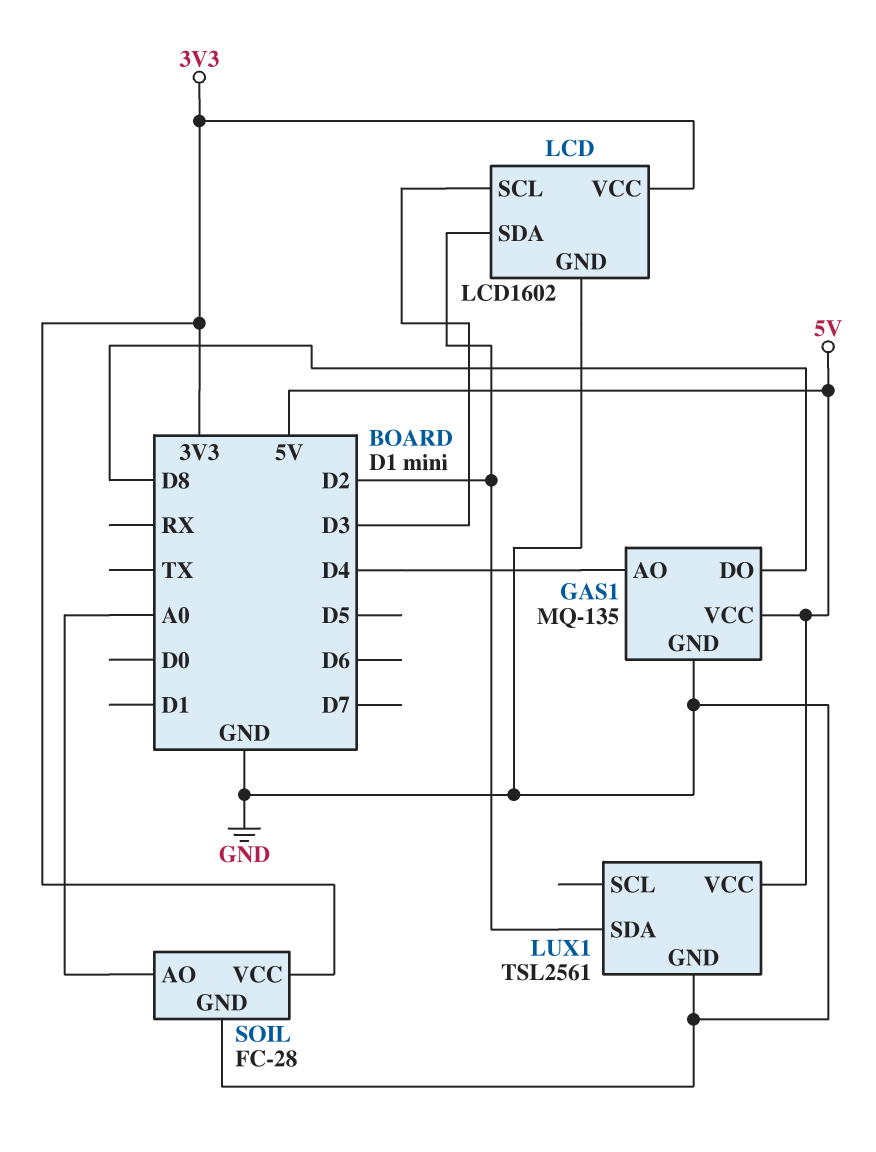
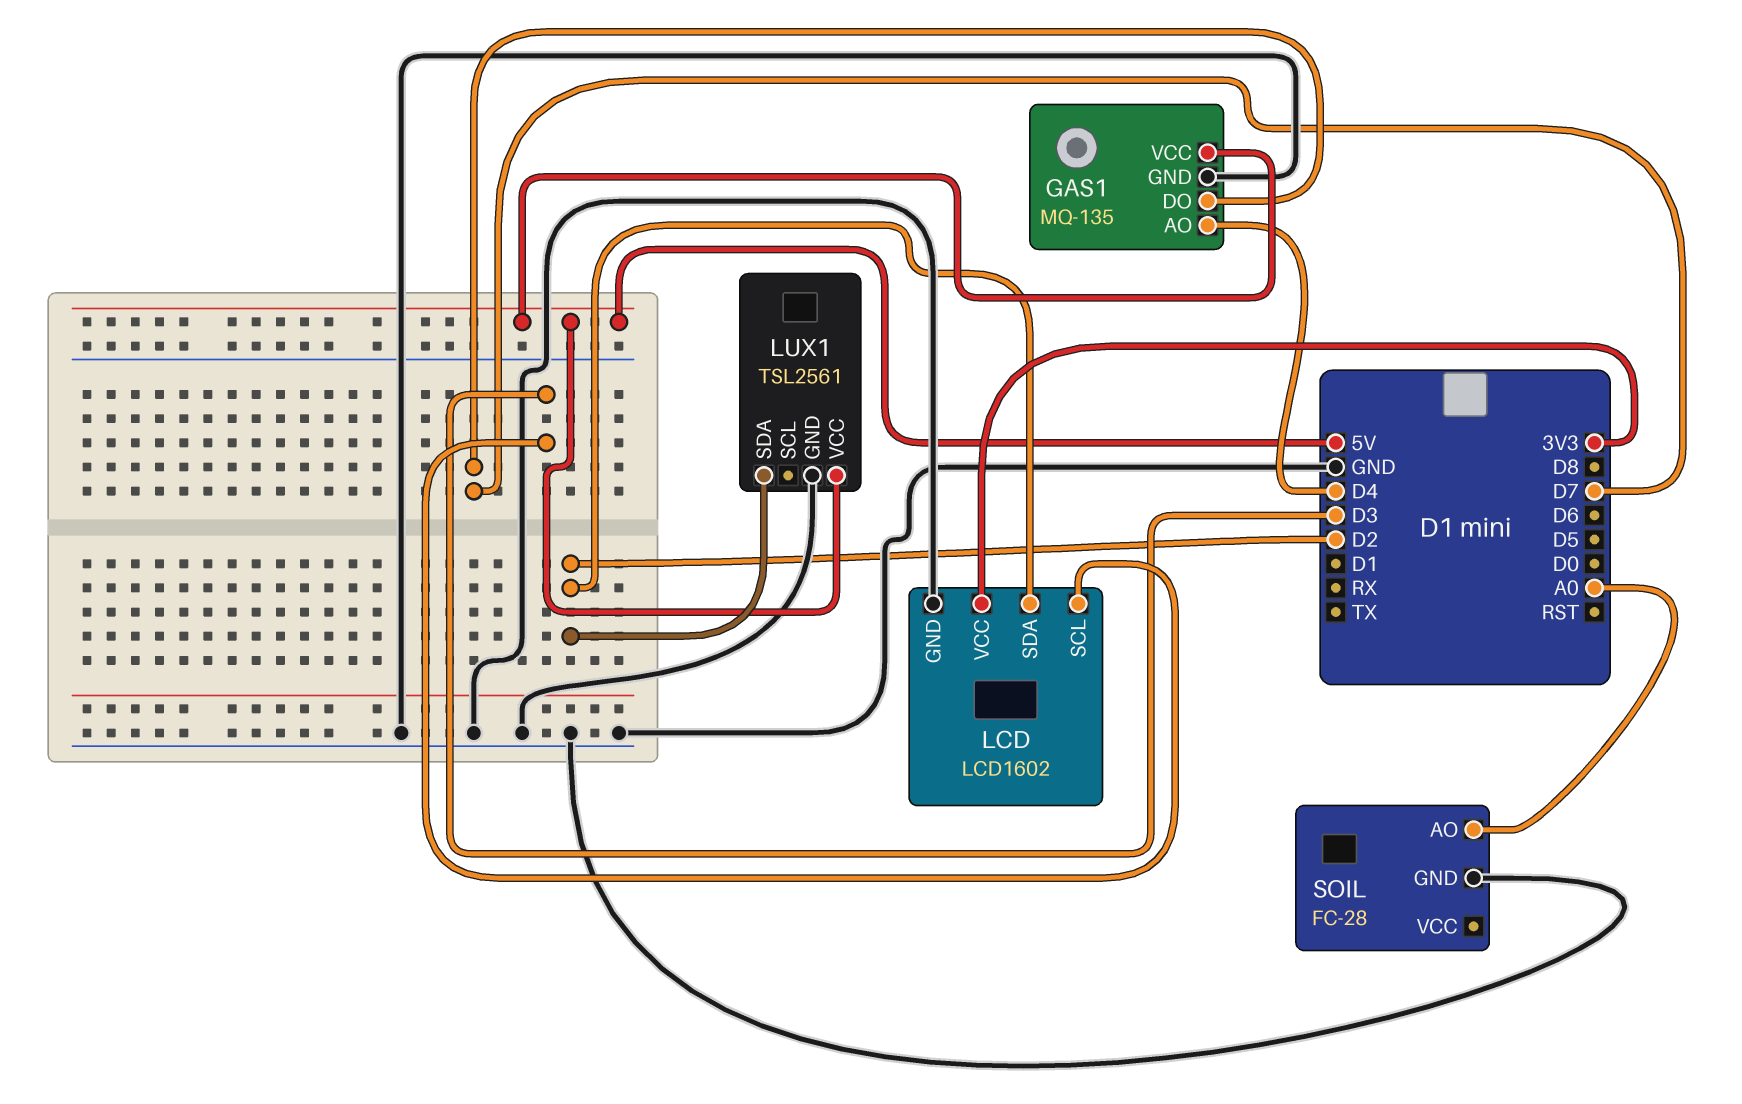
GAS1 pin DO: D8 -> D7
SOIL pin VCC: 3V3 -> none

